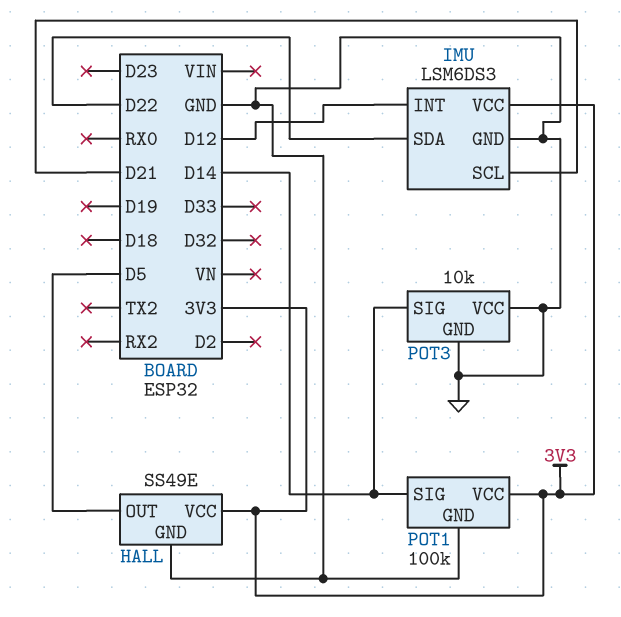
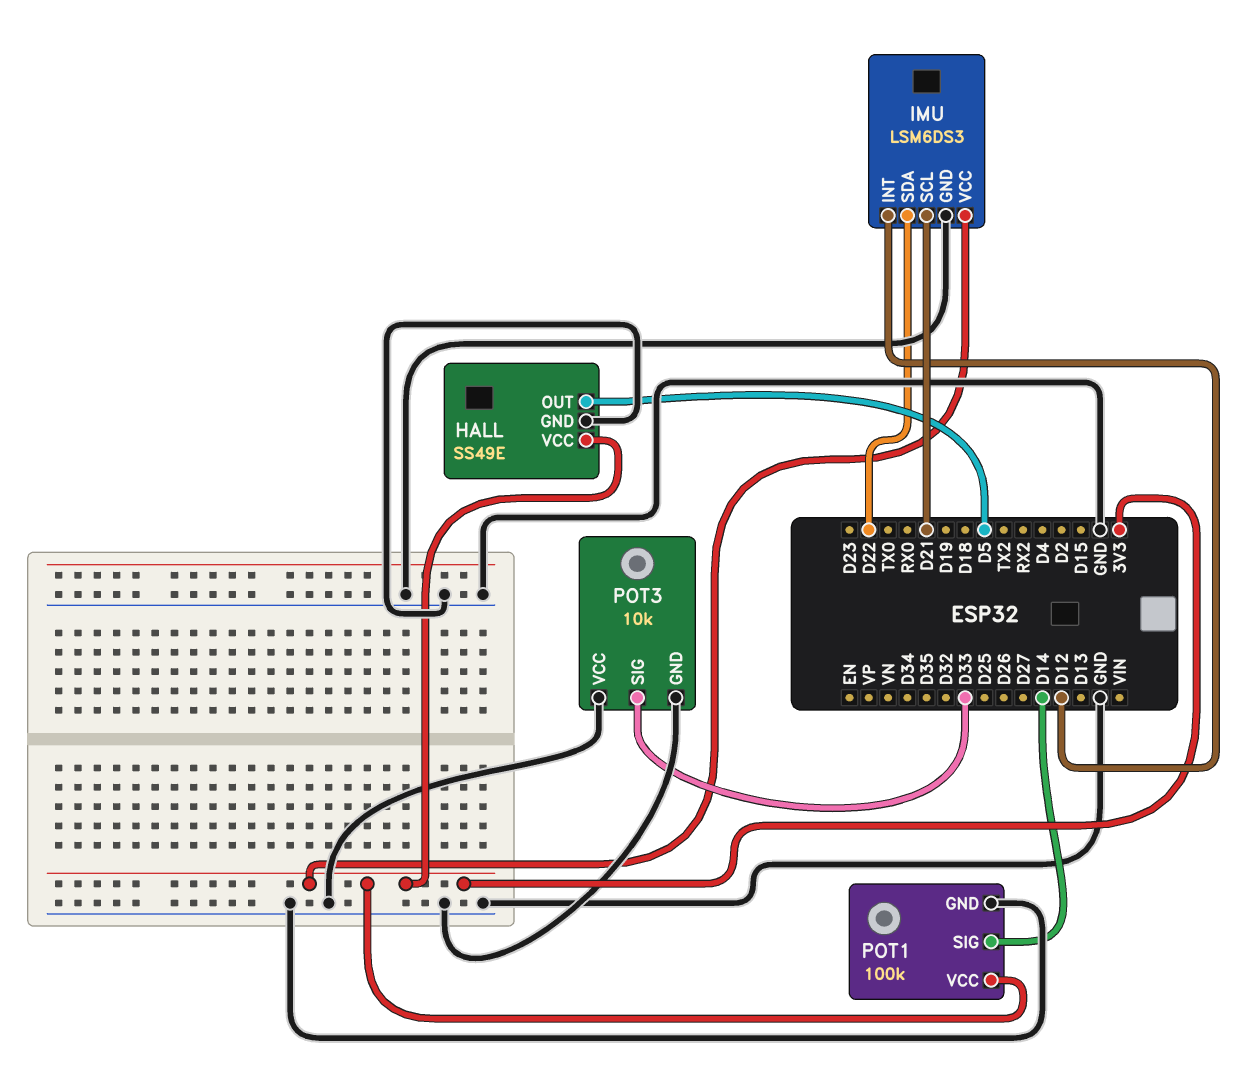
POT3 pin SIG: D14 -> D33

